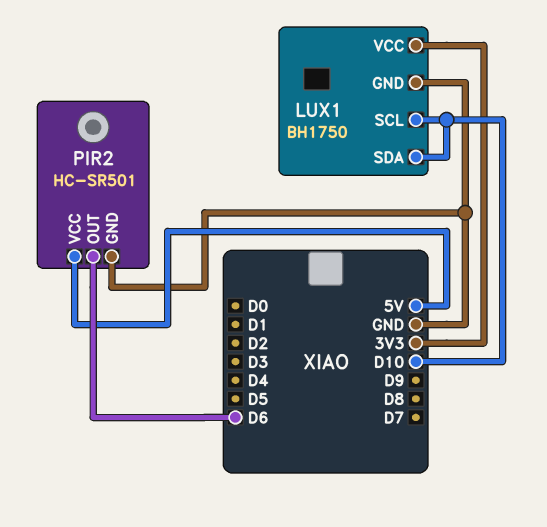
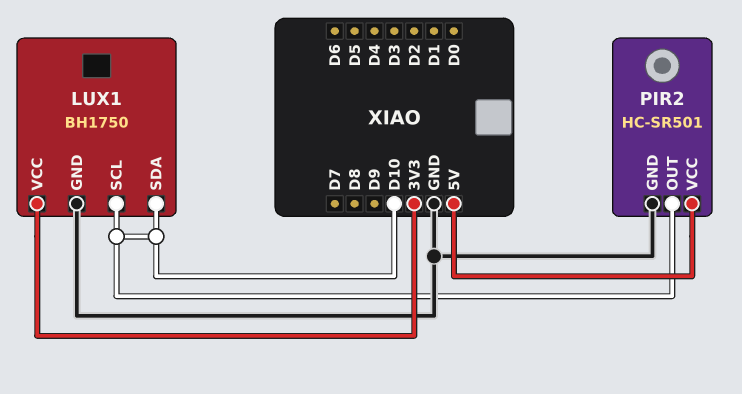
PIR2 pin OUT: D6 -> D10

